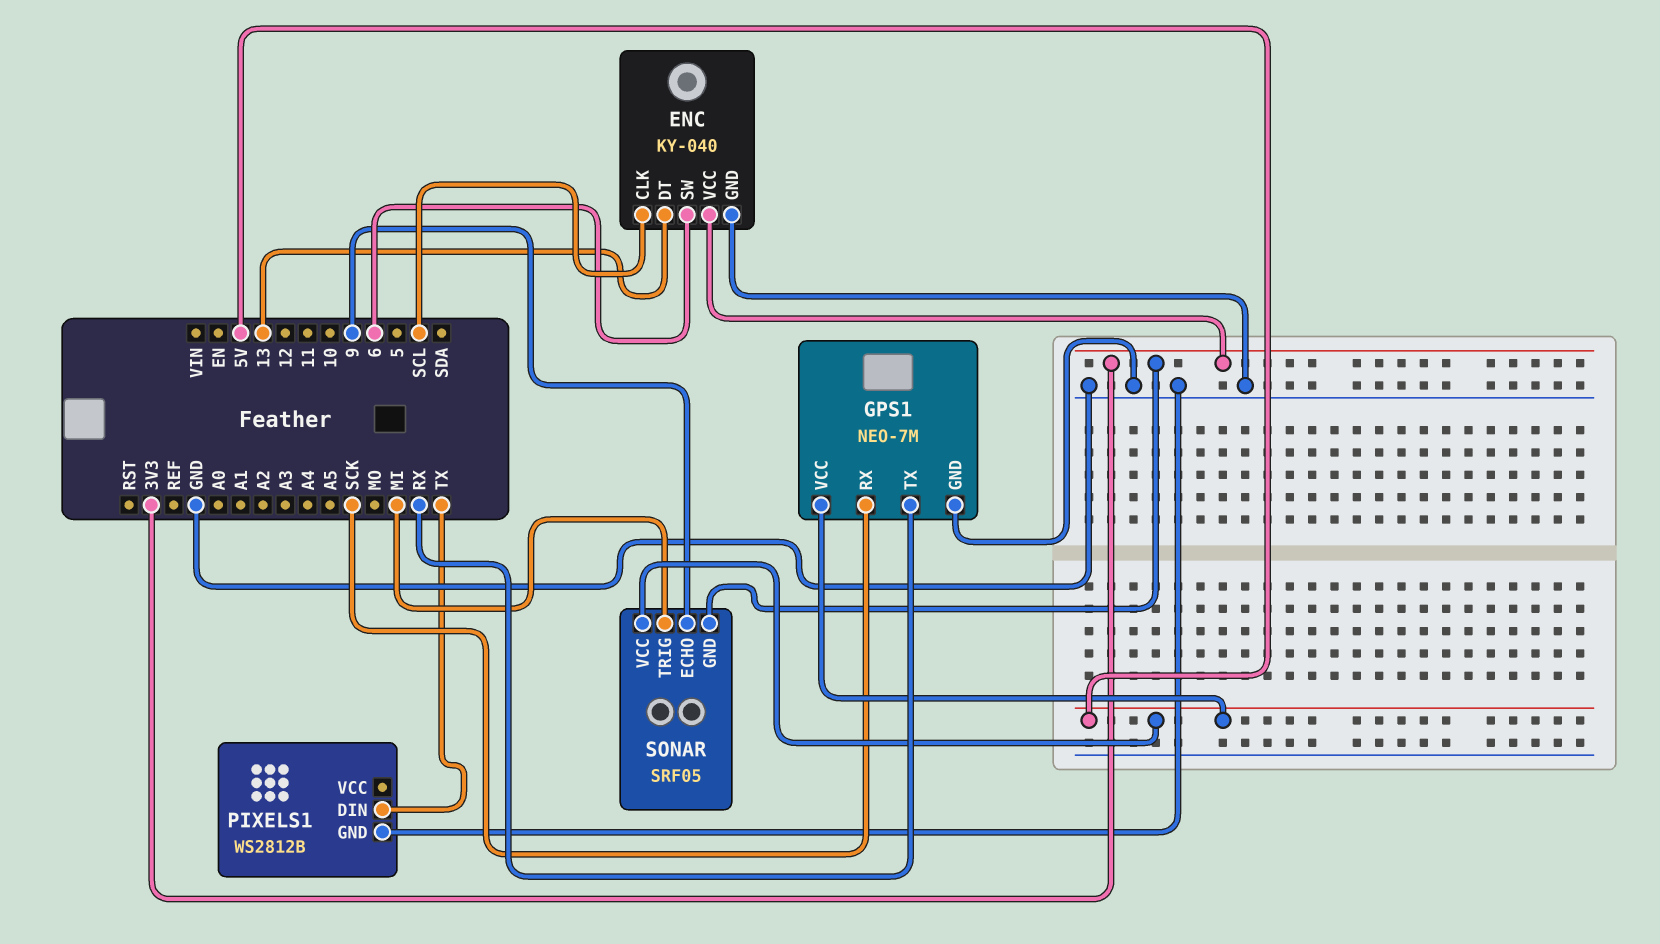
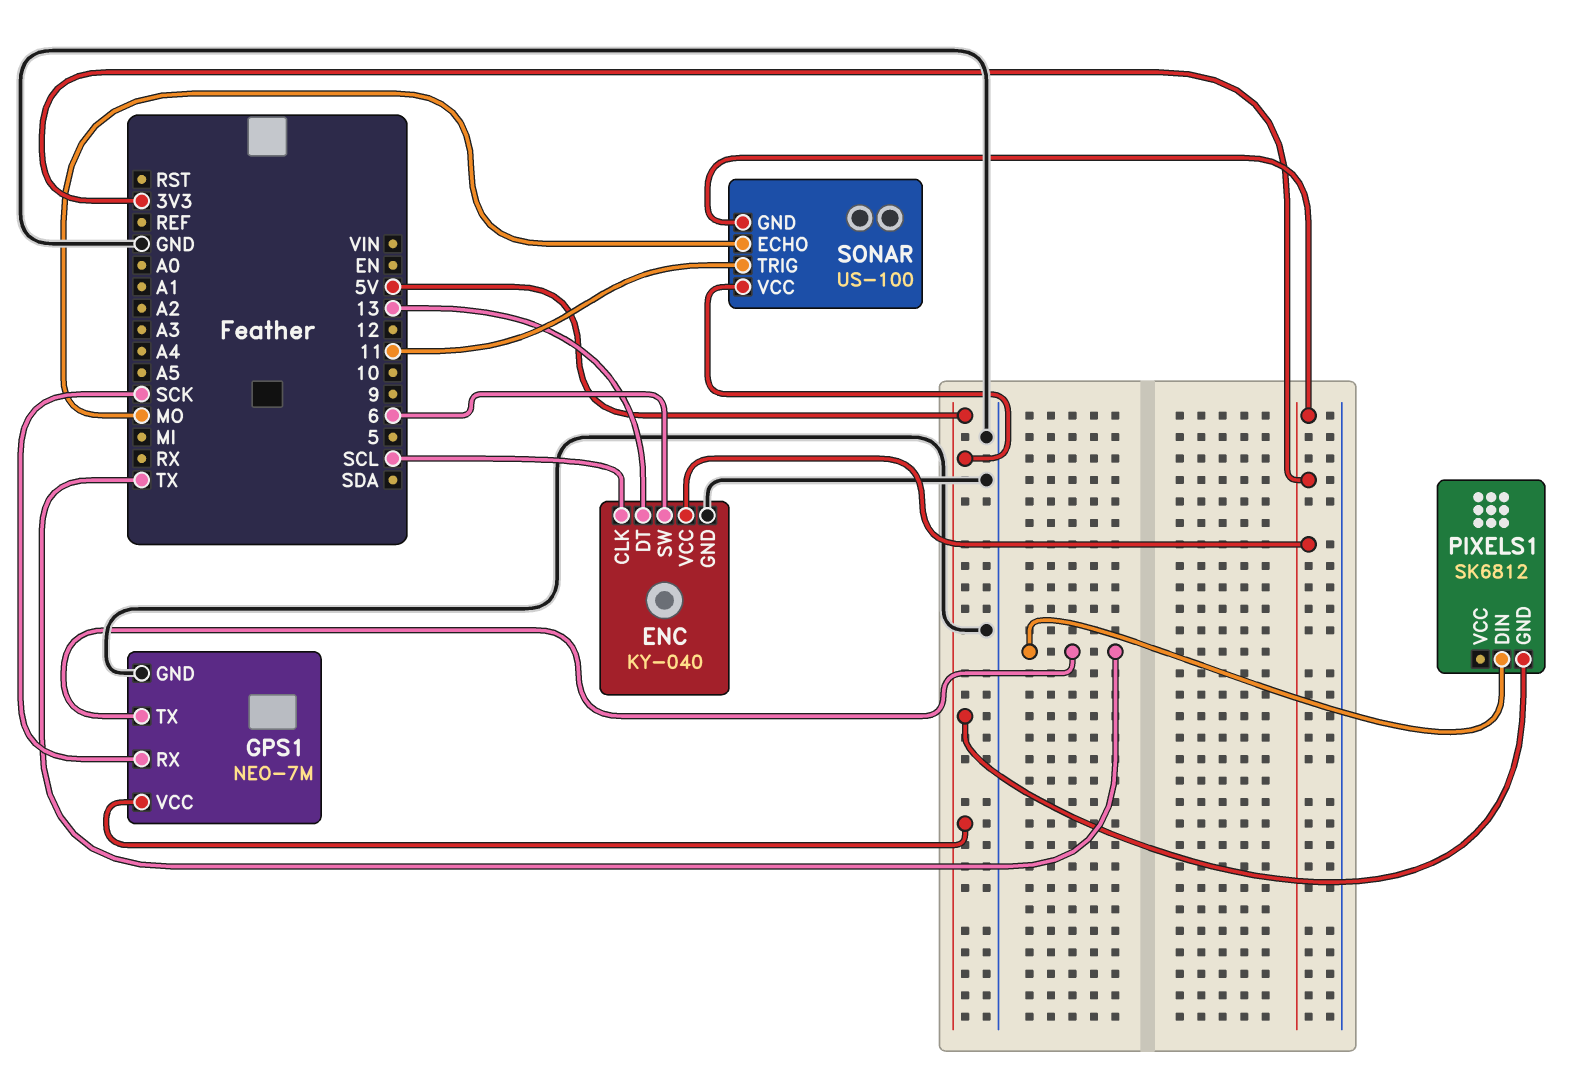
GPS1 pin TX: RX -> TX
PIXELS1: WS2812B -> SK6812
PIXELS1 pin GND: GND -> 5V
SONAR: SRF05 -> US-100
SONAR pin ECHO: 9 -> MO
SONAR pin TRIG: MI -> 11

